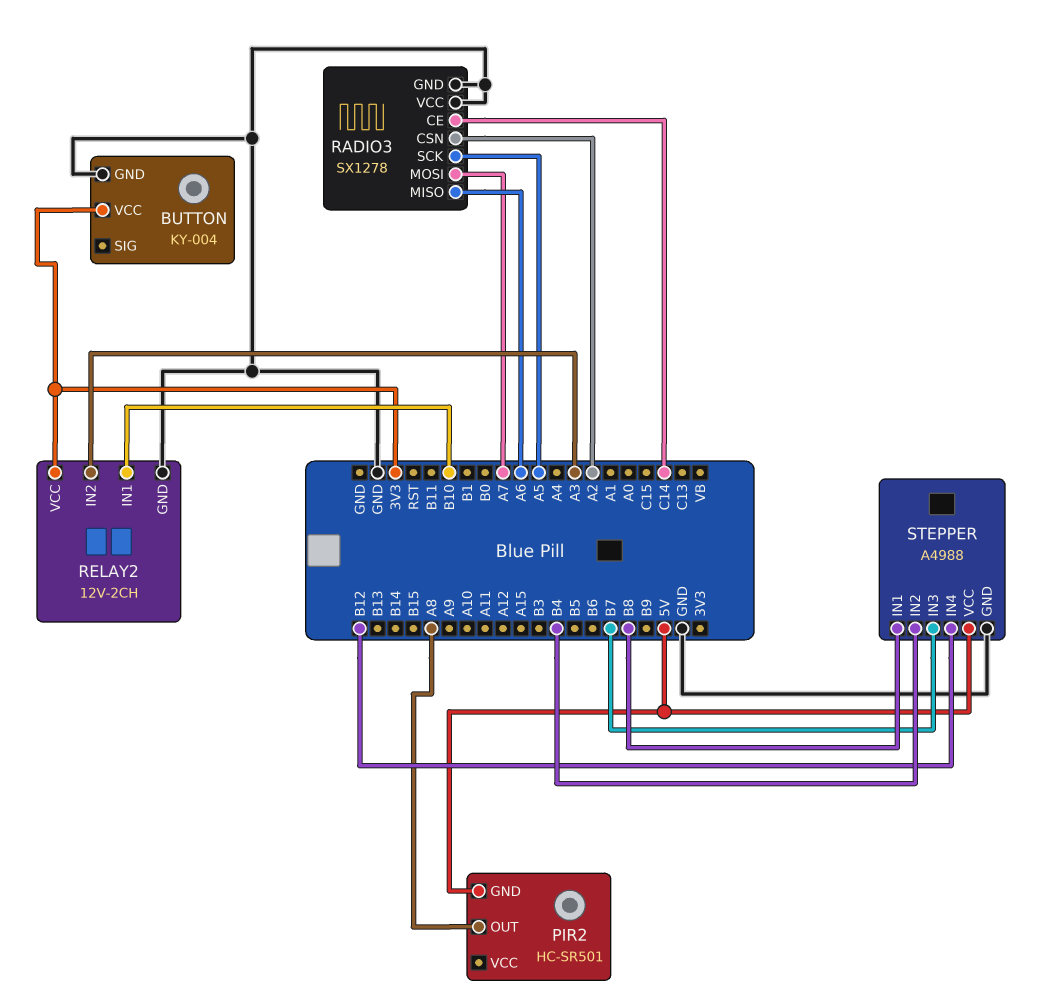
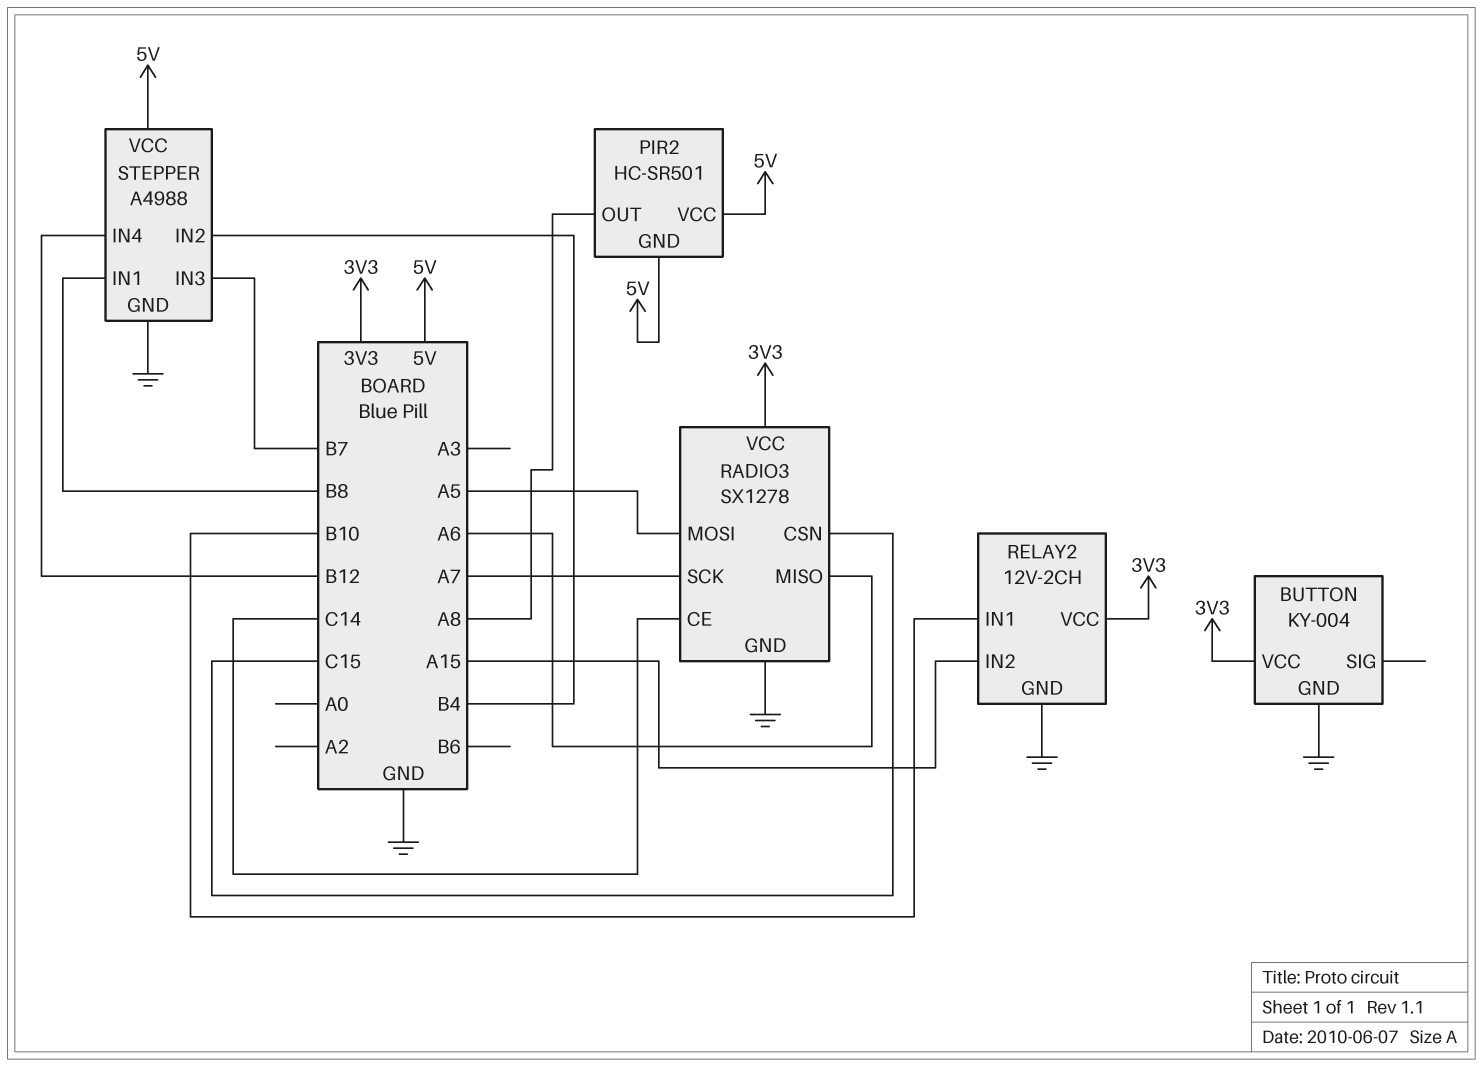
PIR2 pin VCC: none -> 5V
RADIO3 pin CSN: A2 -> C15
RADIO3 pin MOSI: A7 -> A5
RADIO3 pin SCK: A5 -> A7
RADIO3 pin VCC: GND -> 3V3
RELAY2 pin IN2: A3 -> A15

